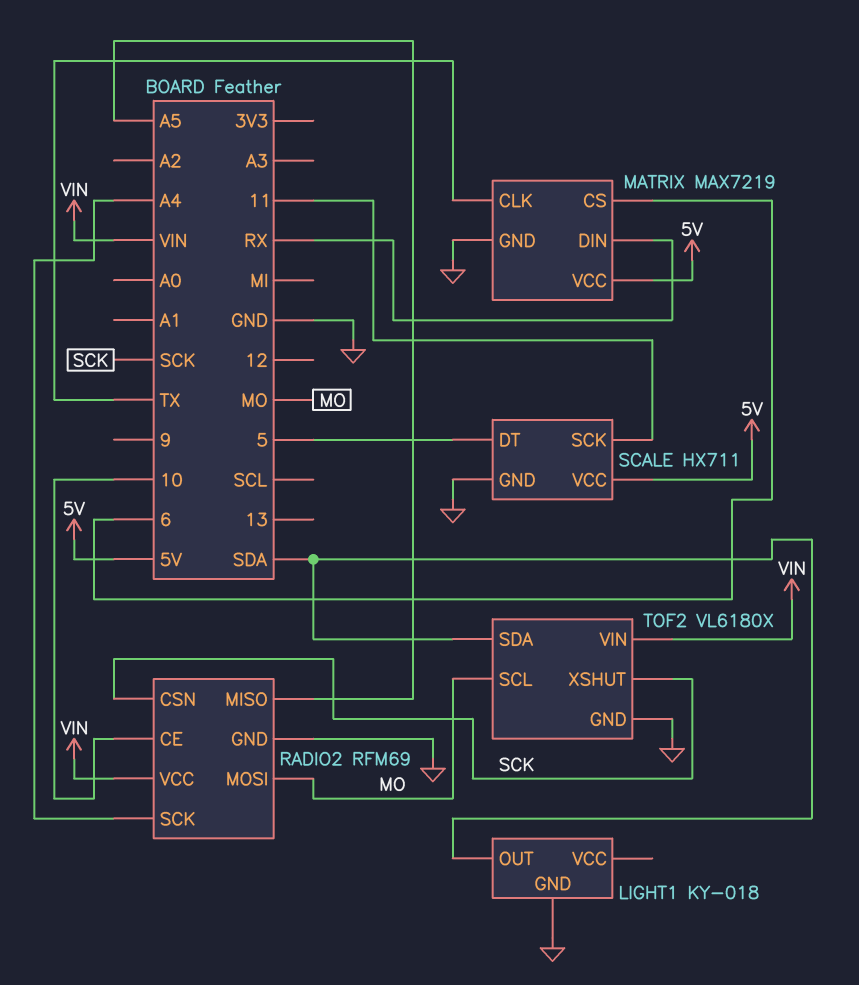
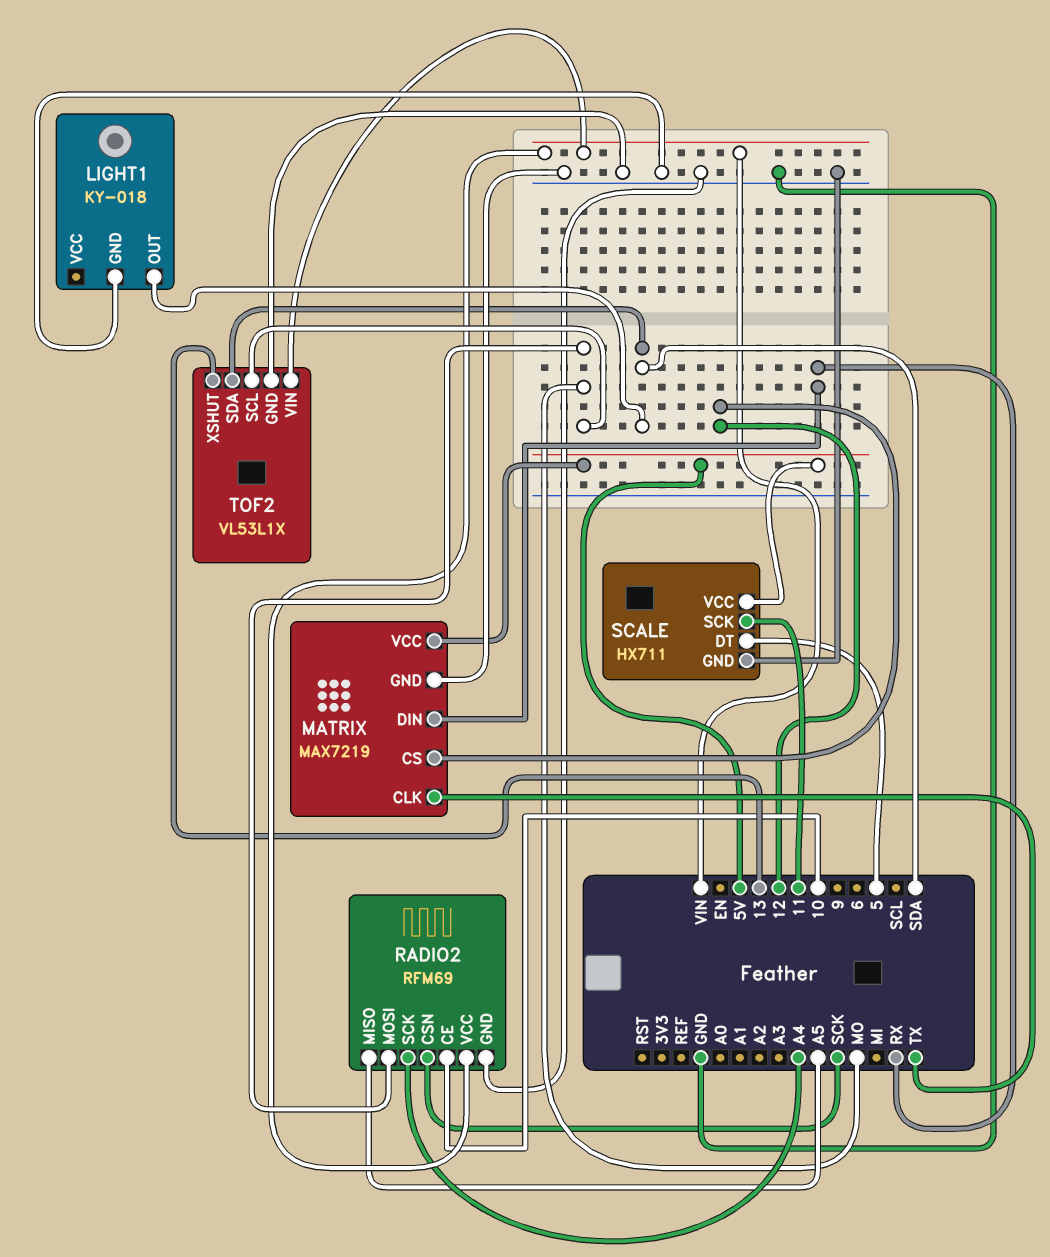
MATRIX pin CS: 6 -> 12
TOF2: VL6180X -> VL53L1X
TOF2 pin XSHUT: SCK -> 13

